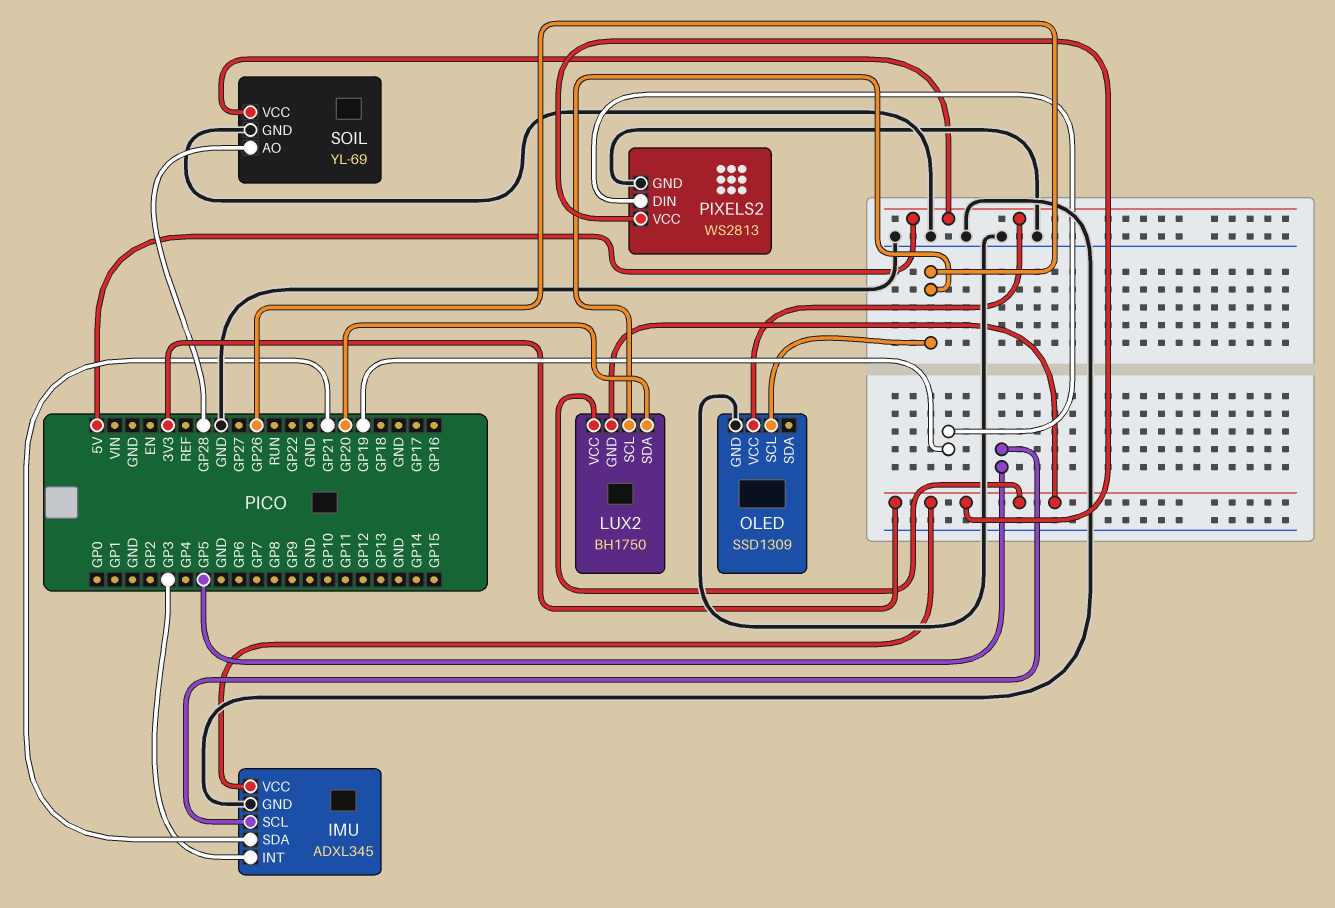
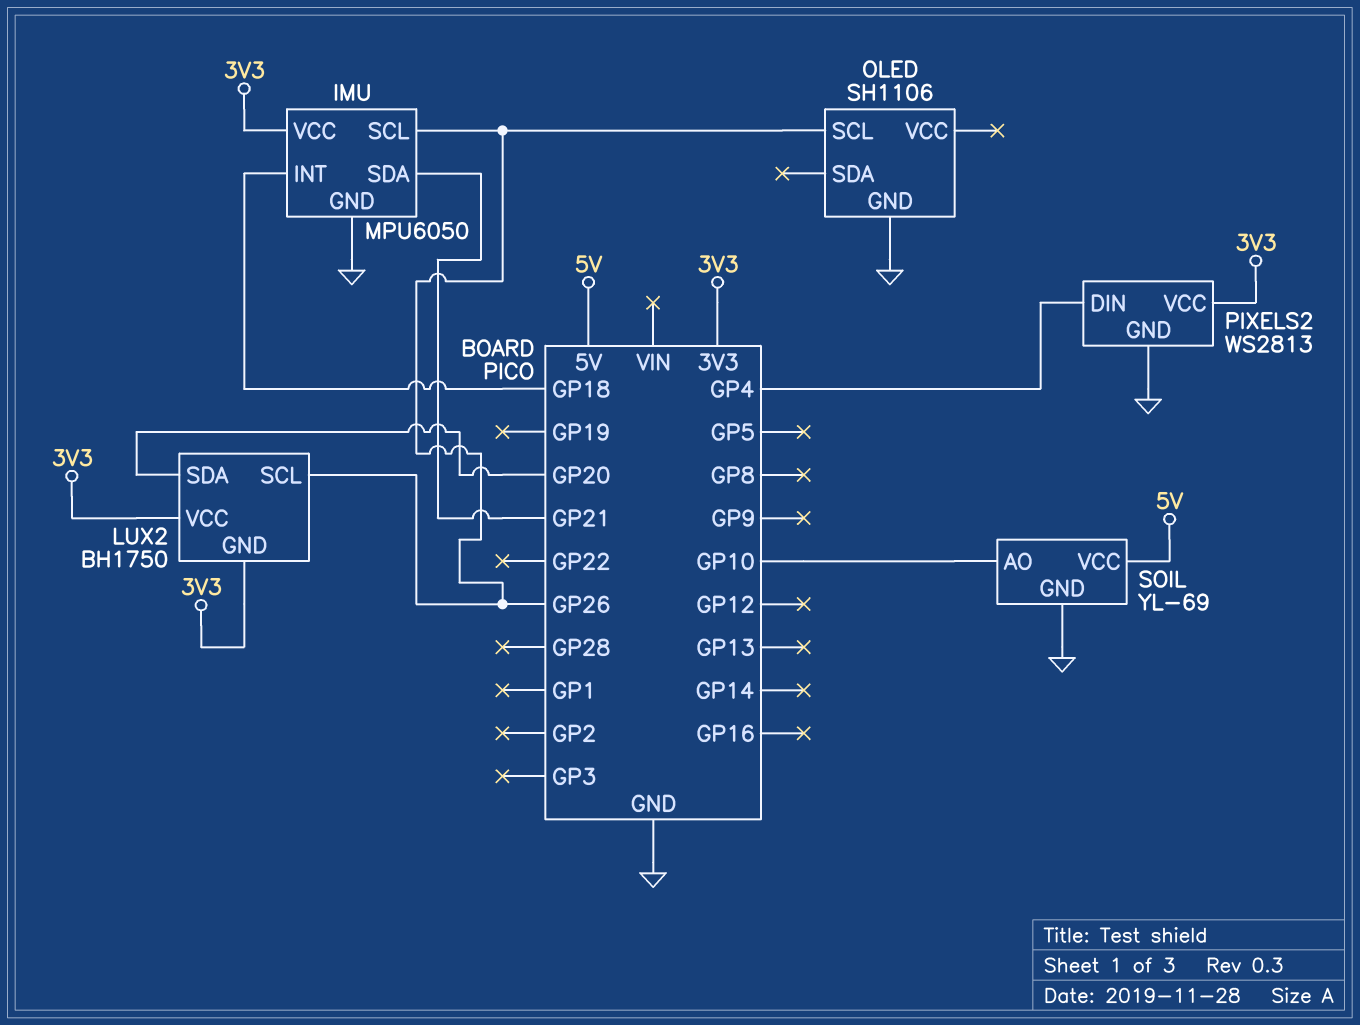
IMU: ADXL345 -> MPU6050
IMU pin INT: GP3 -> GP18
IMU pin SCL: GP5 -> GP26
OLED: SSD1309 -> SH1106
OLED pin VCC: 5V -> none
PIXELS2 pin DIN: GP19 -> GP4
SOIL pin AO: GP28 -> GP10

